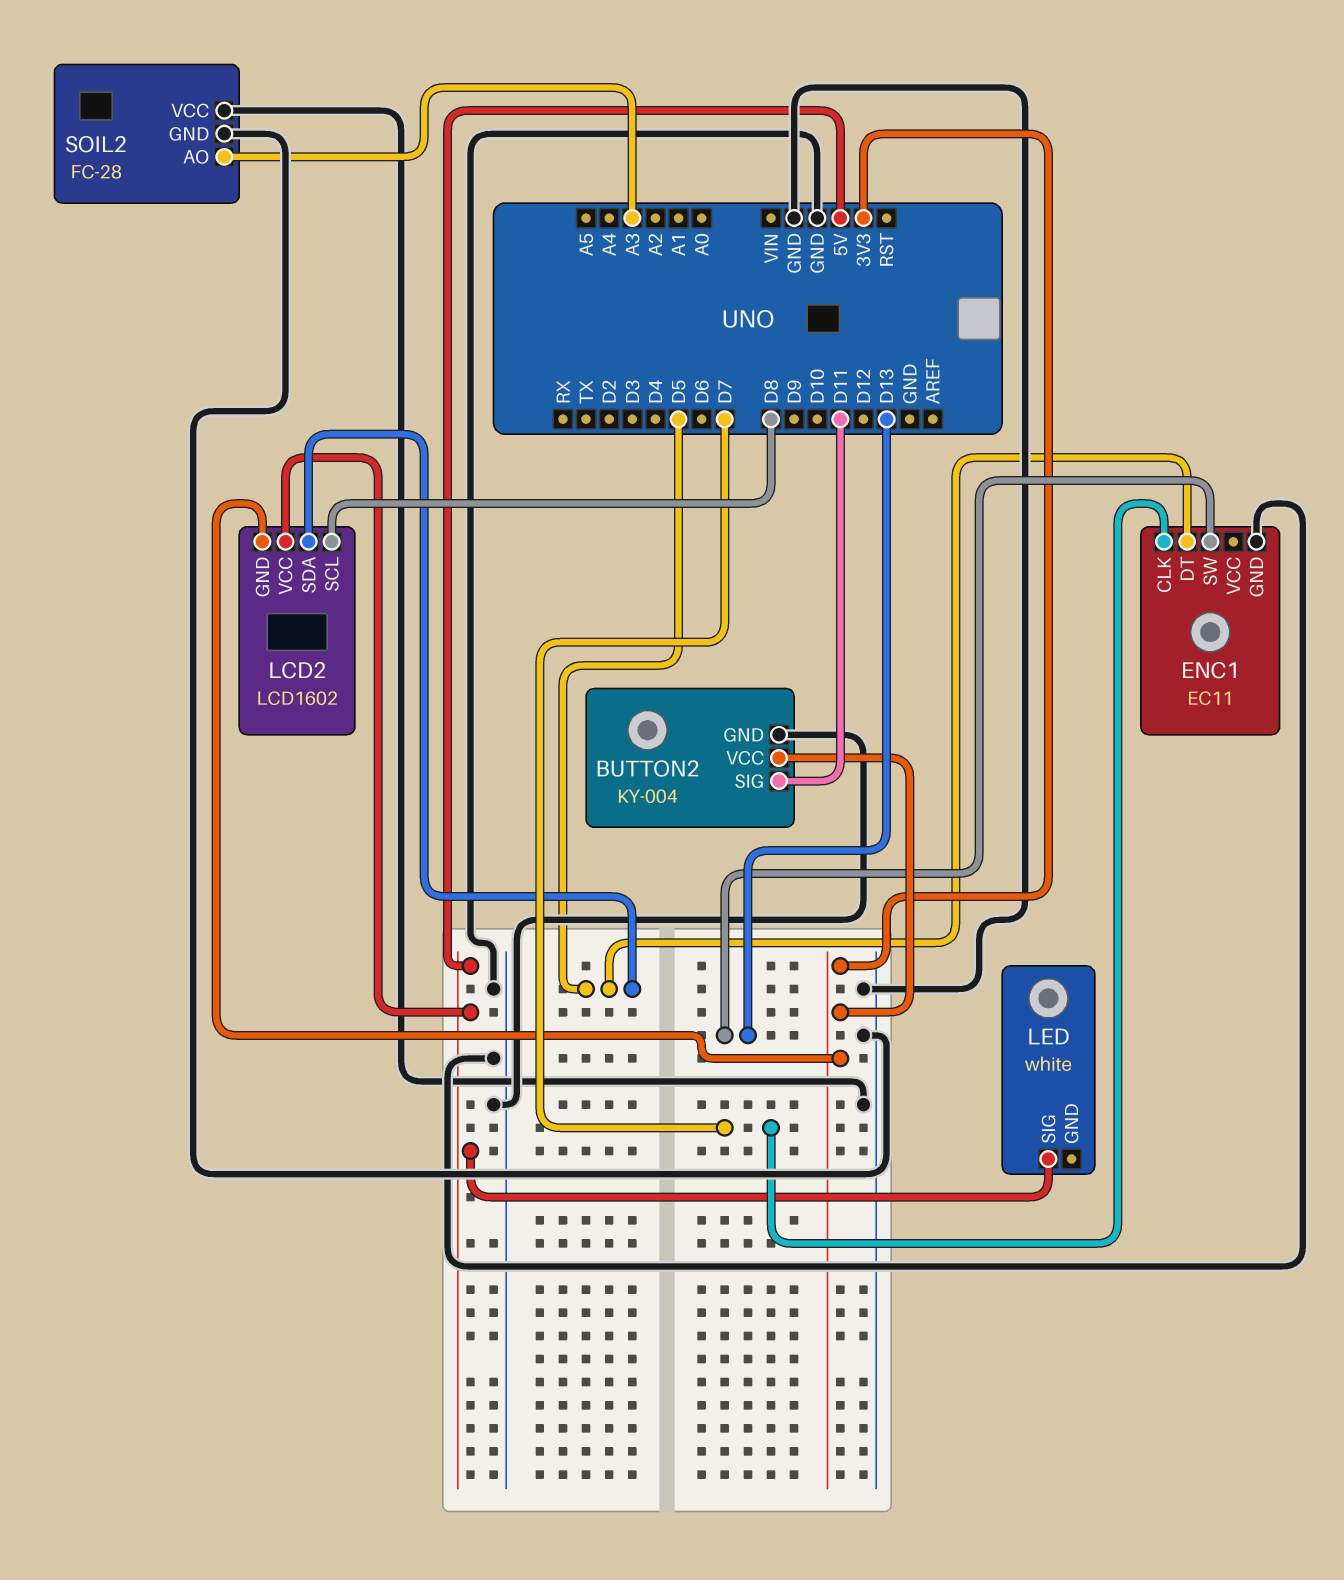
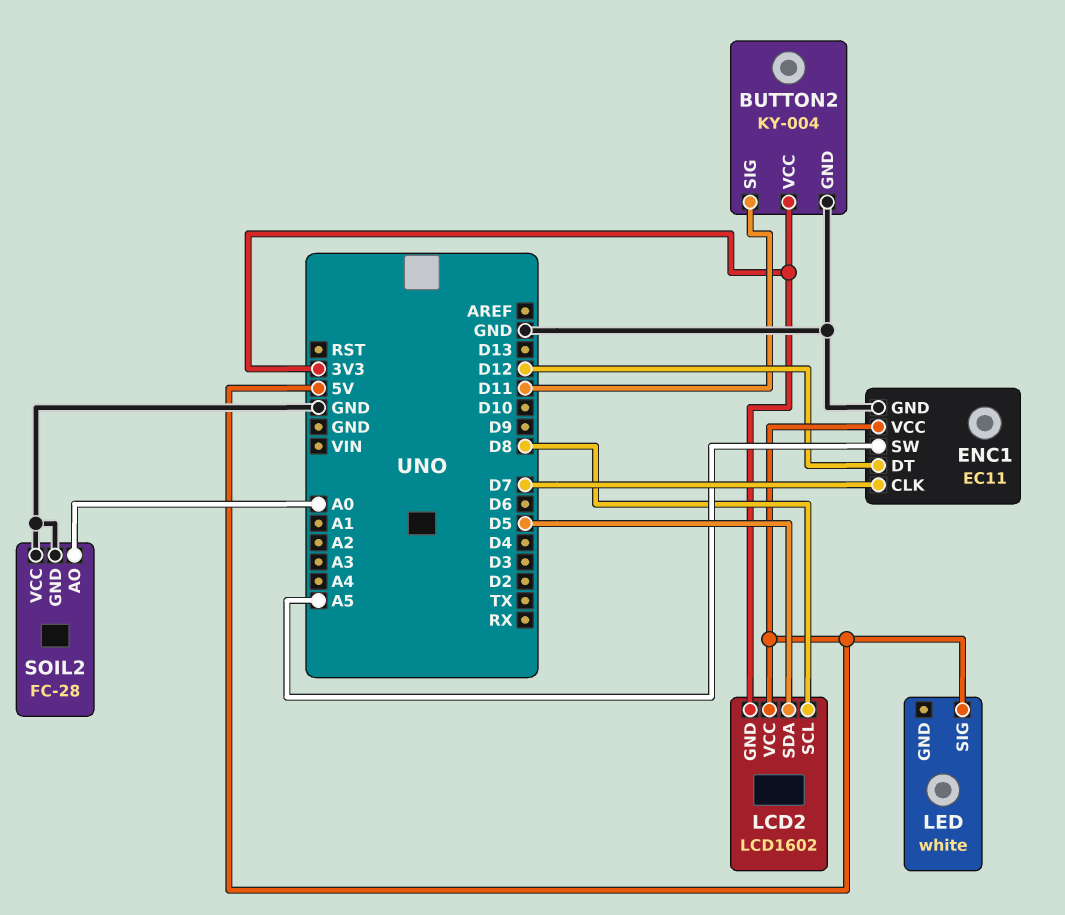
ENC1 pin DT: D5 -> D12
ENC1 pin SW: D13 -> A5
ENC1 pin VCC: none -> 5V
SOIL2 pin AO: A3 -> A0

